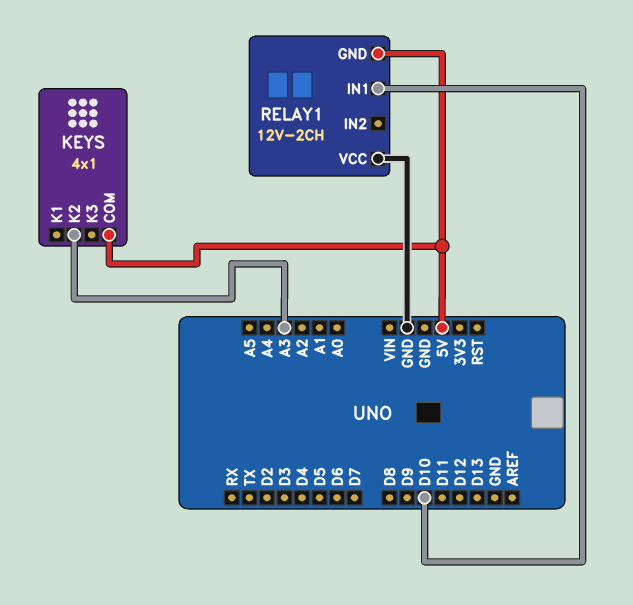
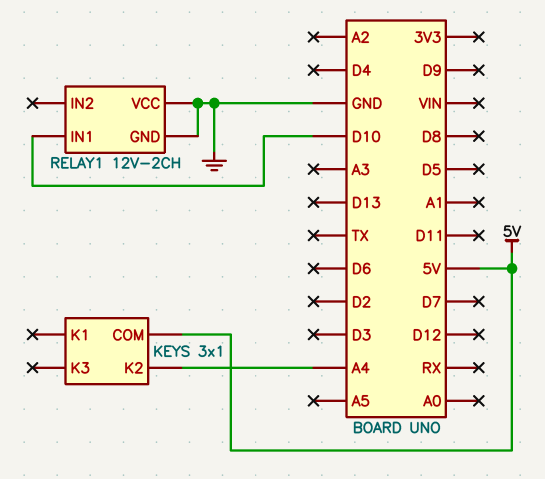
KEYS: 4x1 -> 3x1
KEYS pin K2: A3 -> A4
RELAY1 pin GND: 5V -> GND

